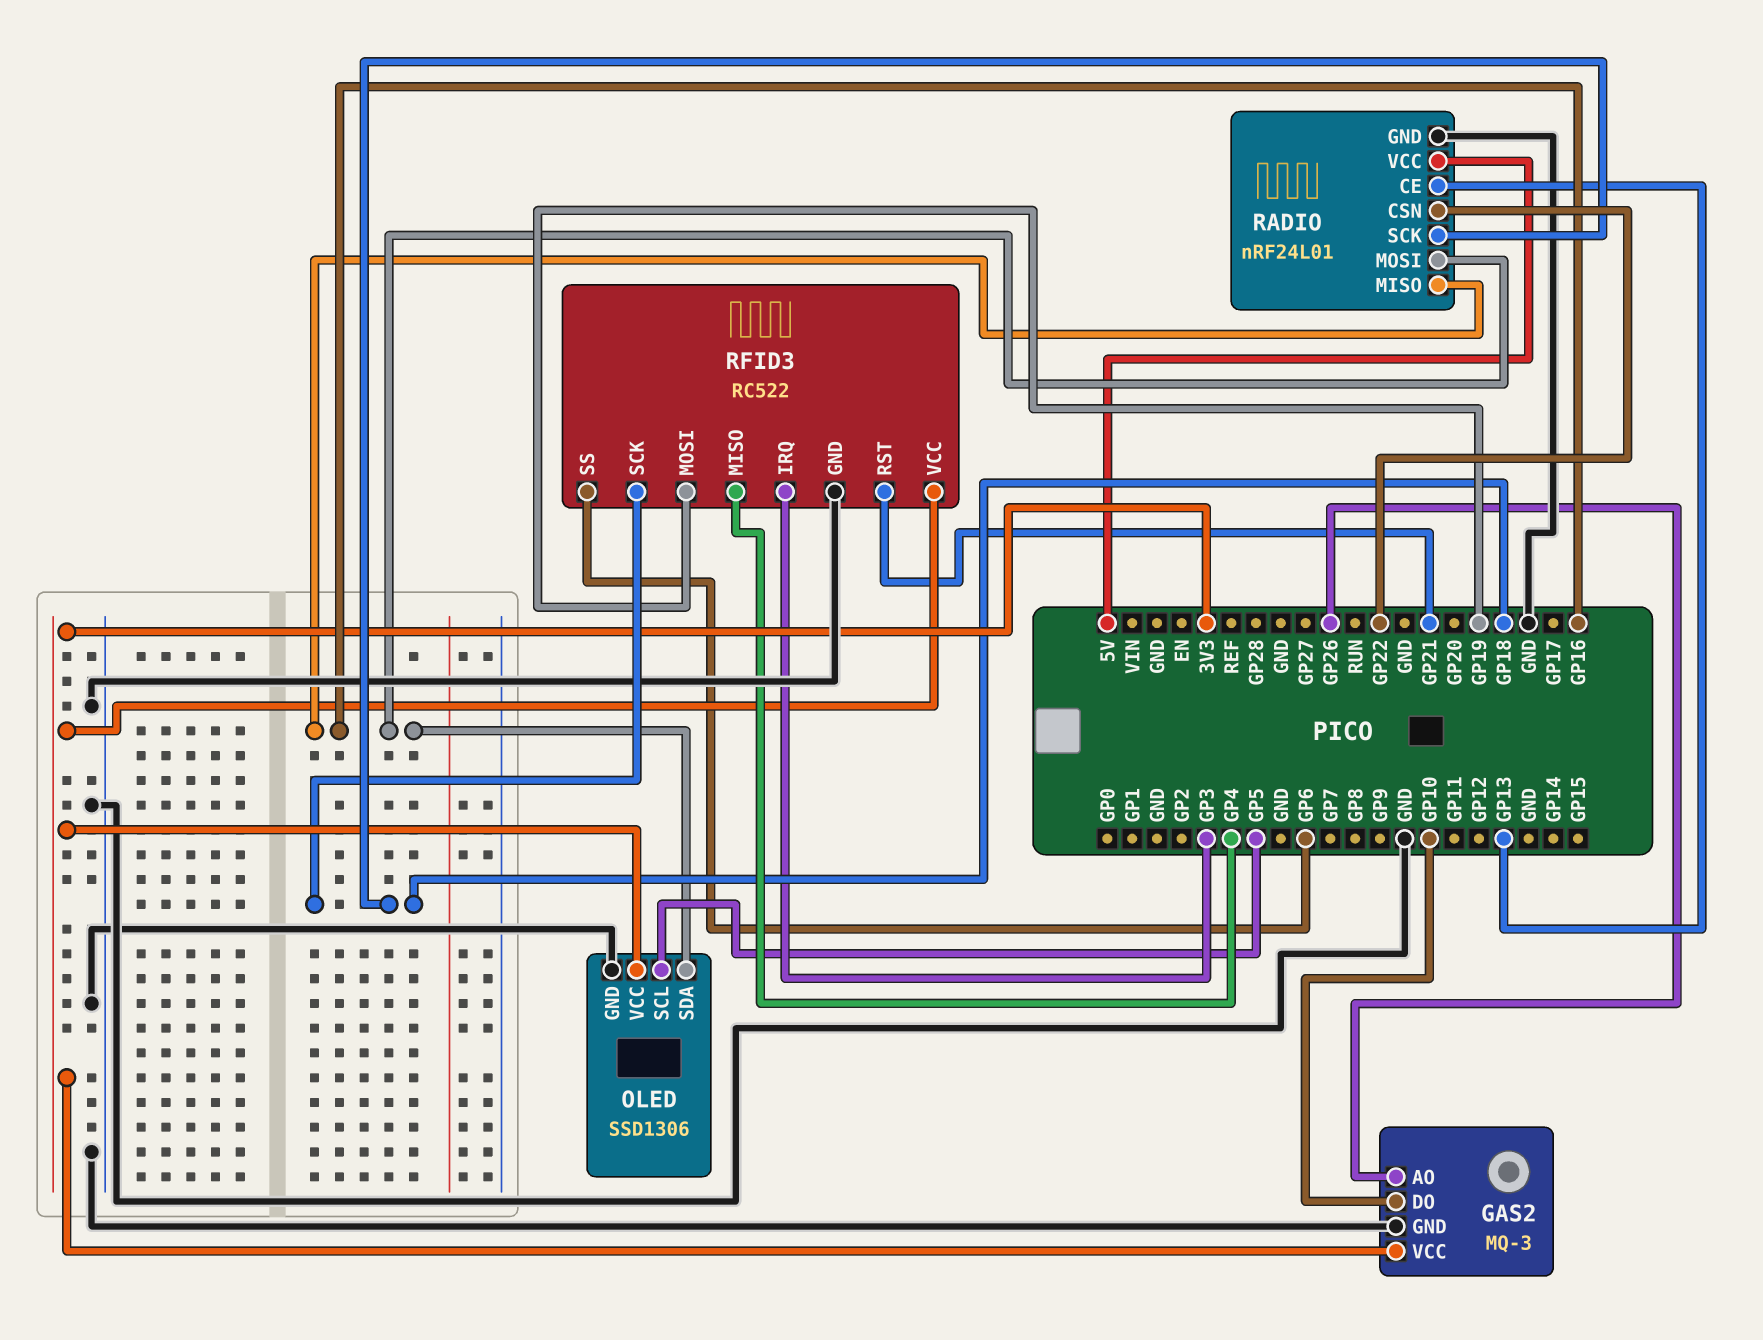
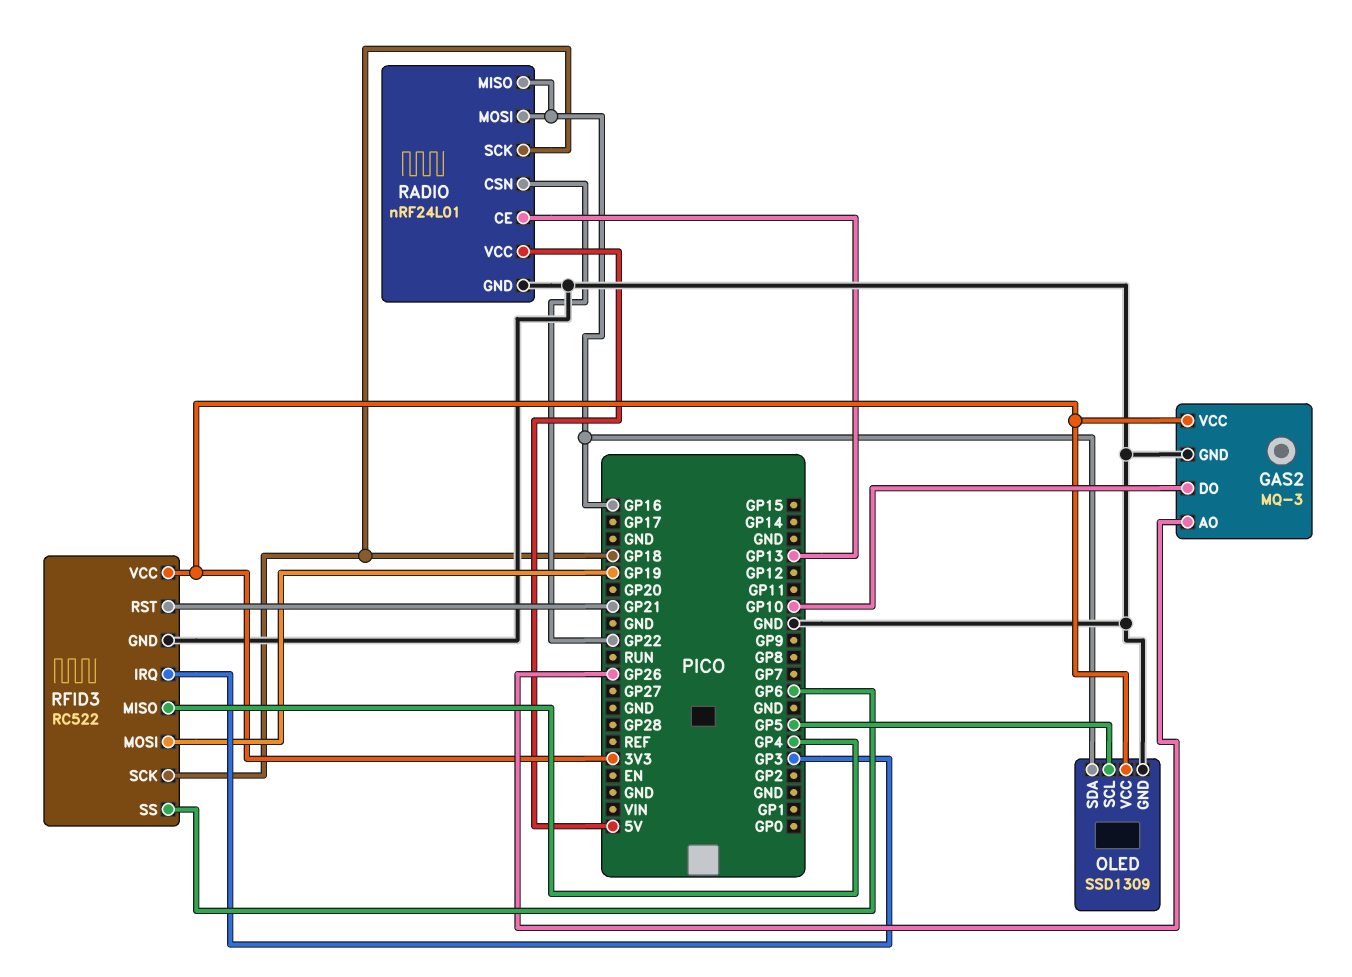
OLED: SSD1306 -> SSD1309

